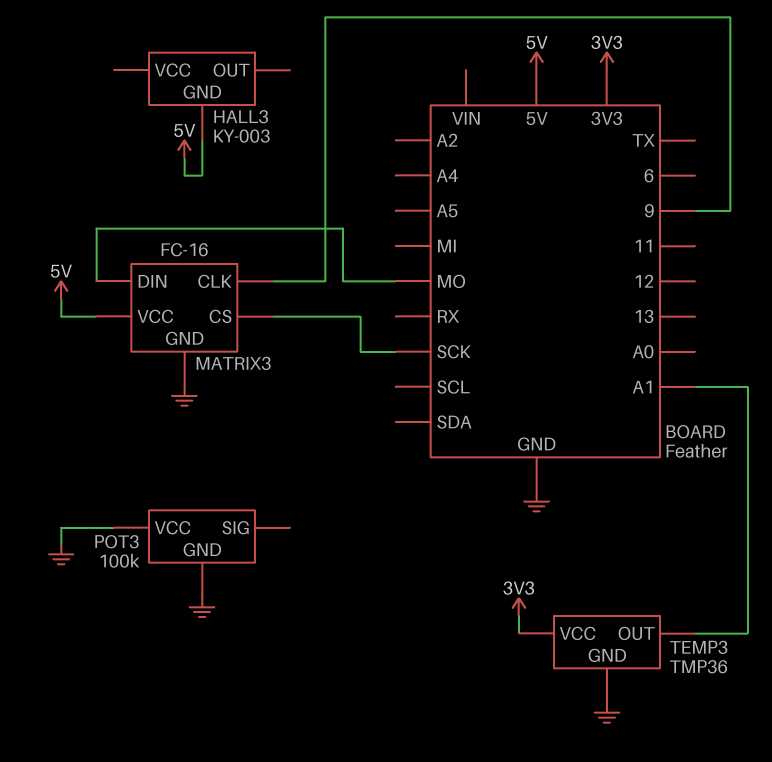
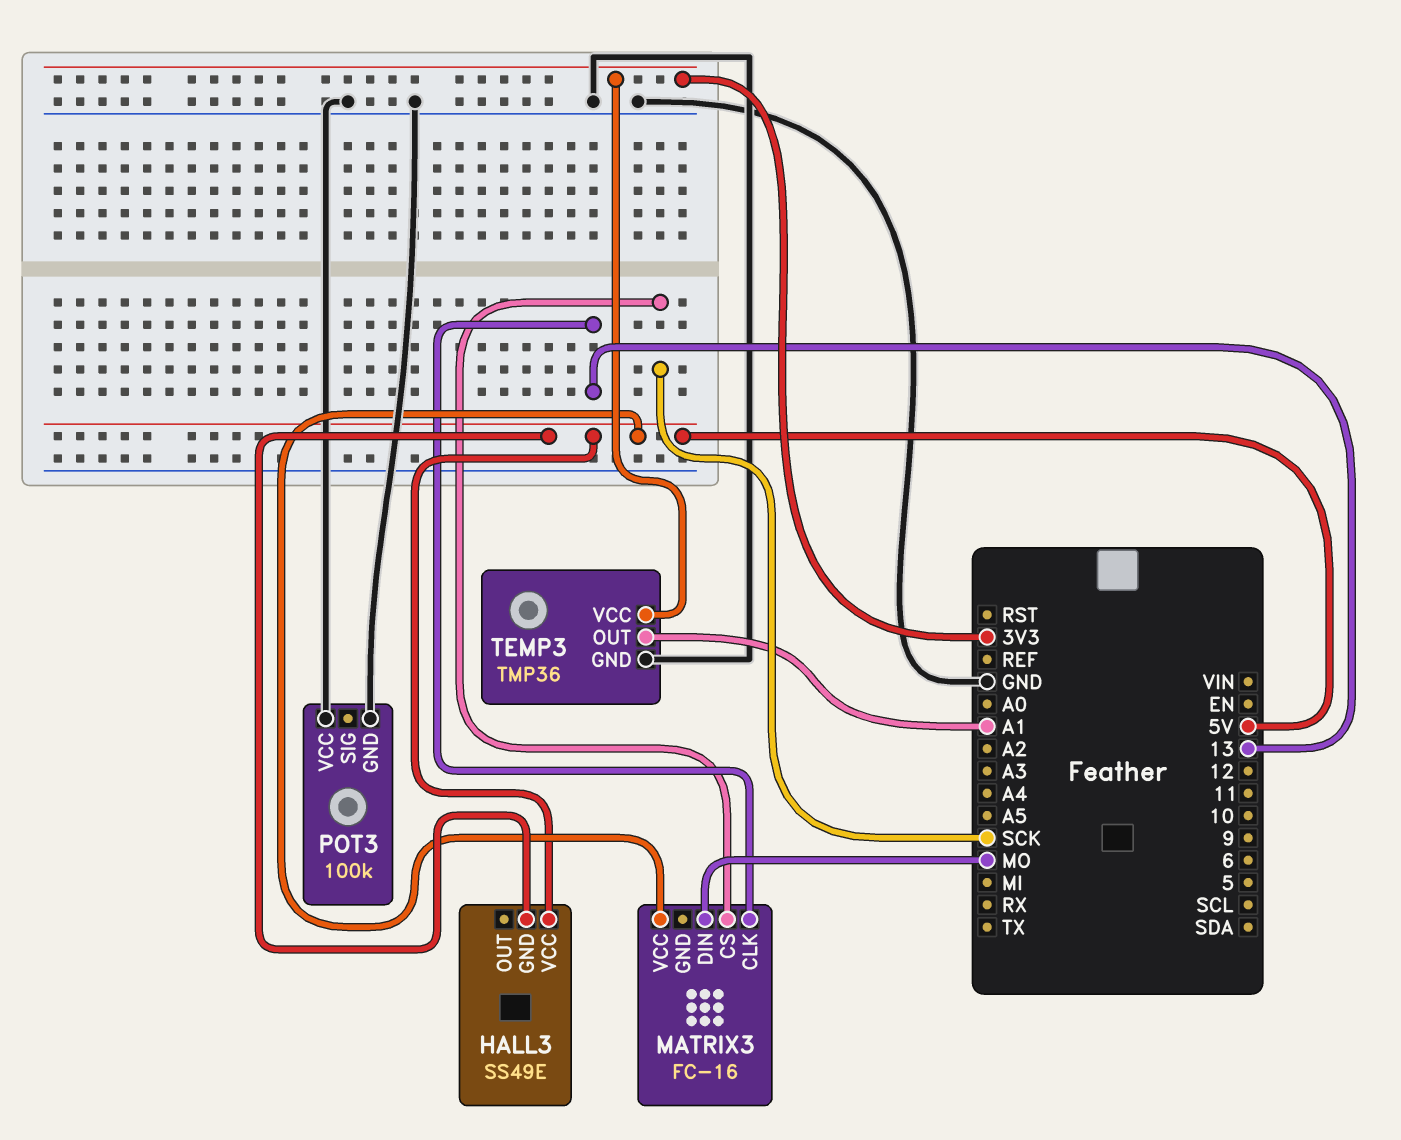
HALL3: KY-003 -> SS49E
HALL3 pin VCC: none -> 5V
MATRIX3 pin CLK: 9 -> 13
MATRIX3 pin GND: GND -> none

